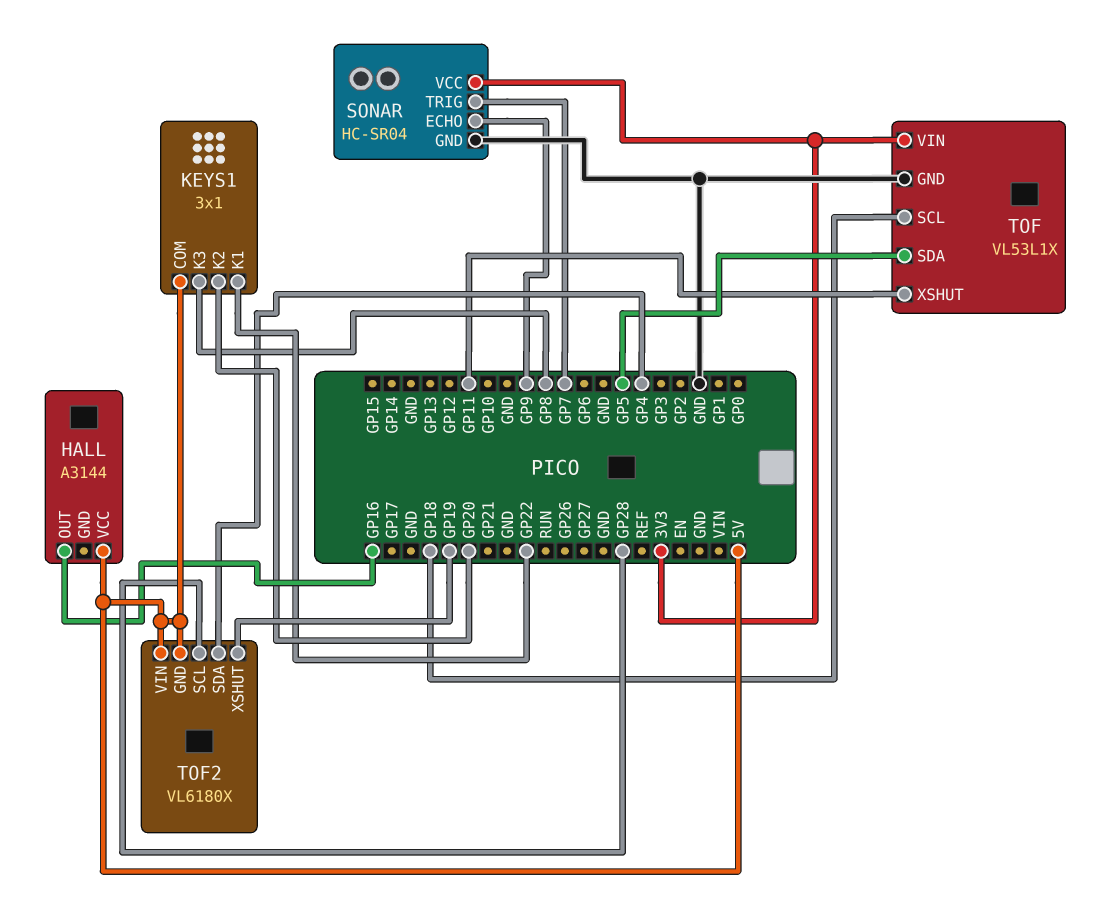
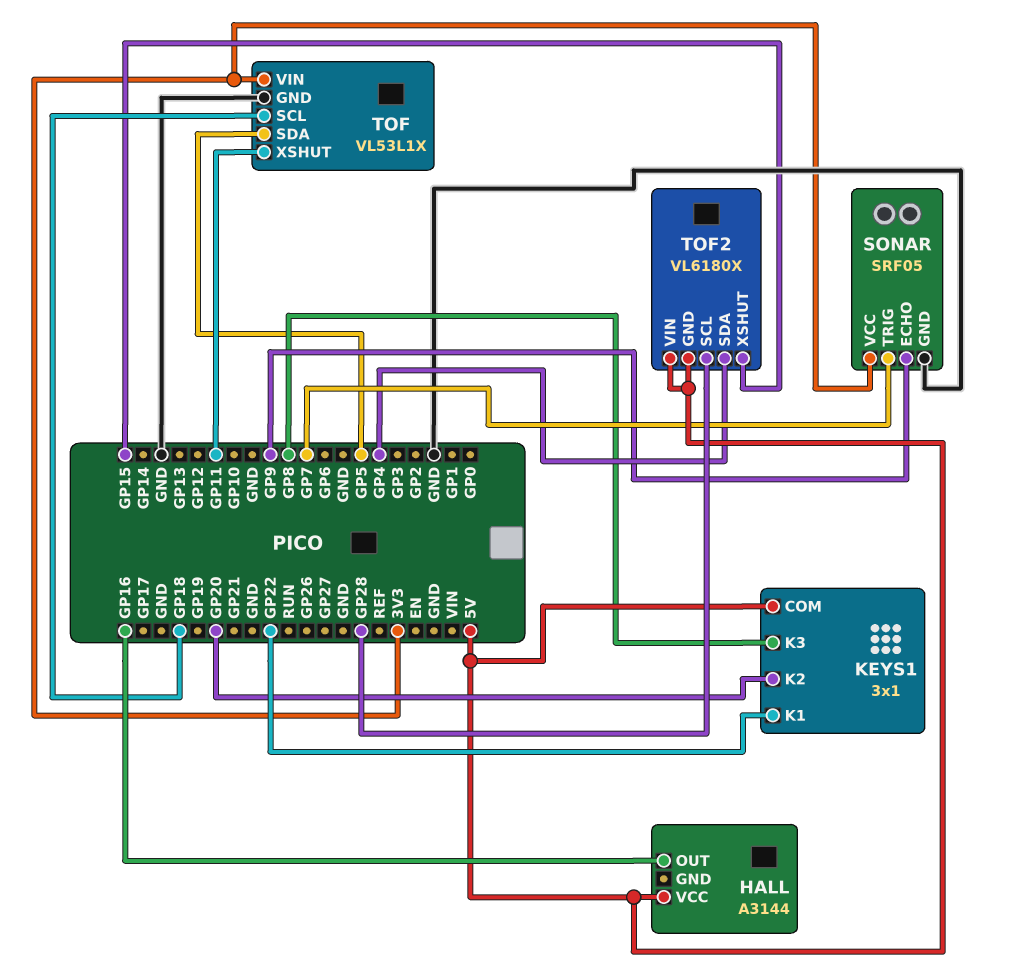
SONAR: HC-SR04 -> SRF05
TOF2 pin XSHUT: GP19 -> GP15

